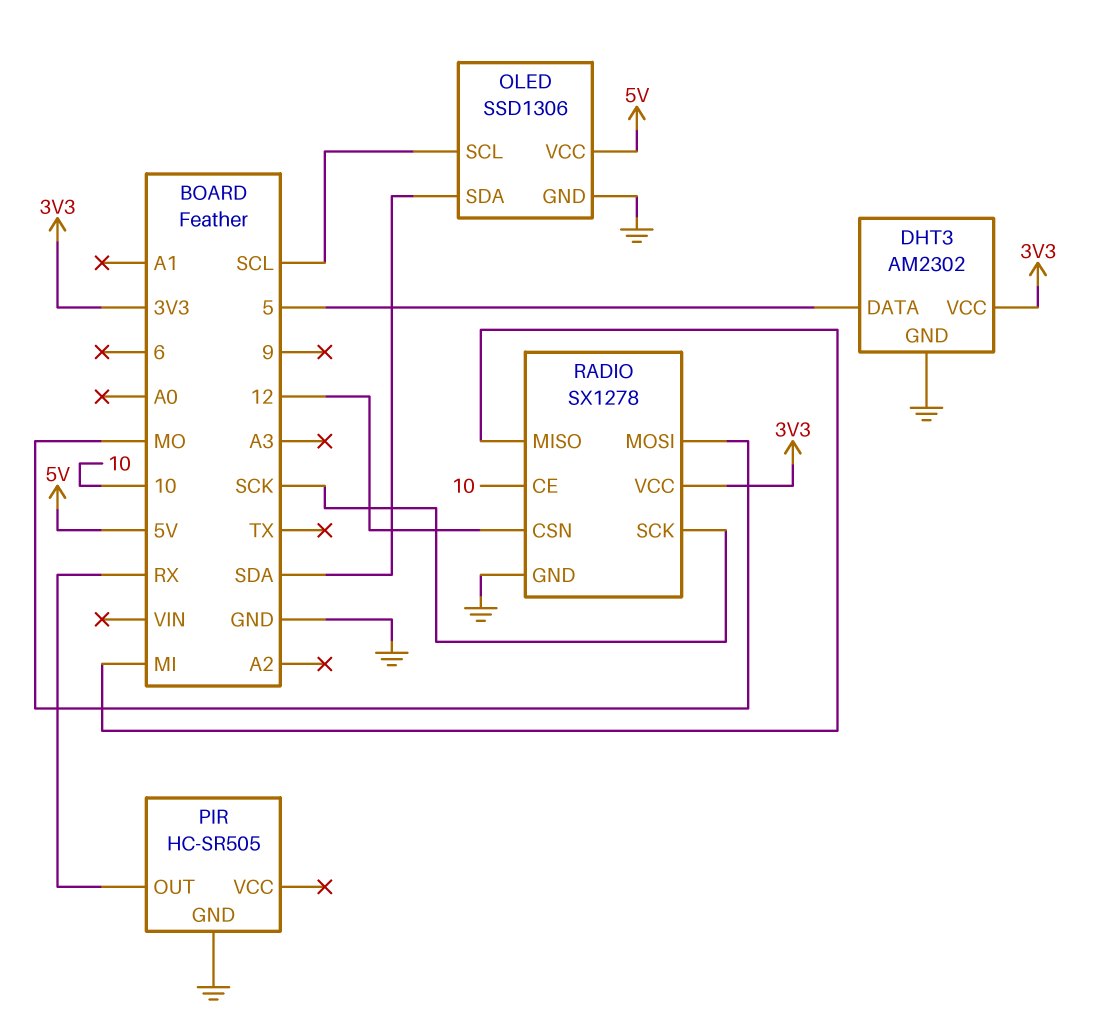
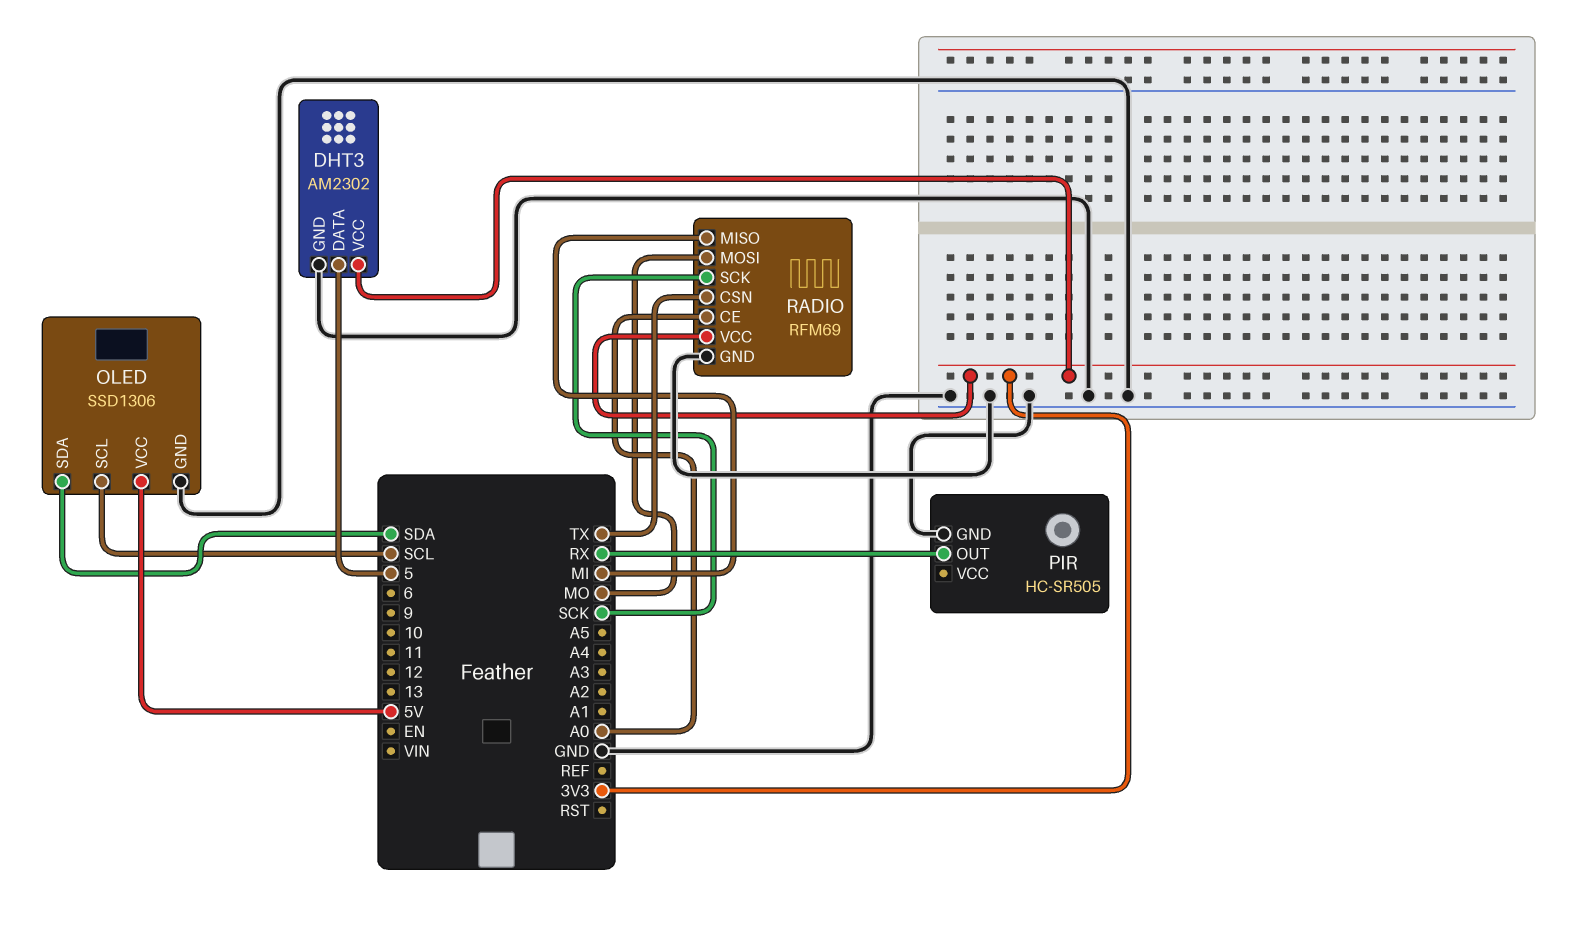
RADIO: SX1278 -> RFM69
RADIO pin CE: 10 -> A0
RADIO pin CSN: 12 -> TX

